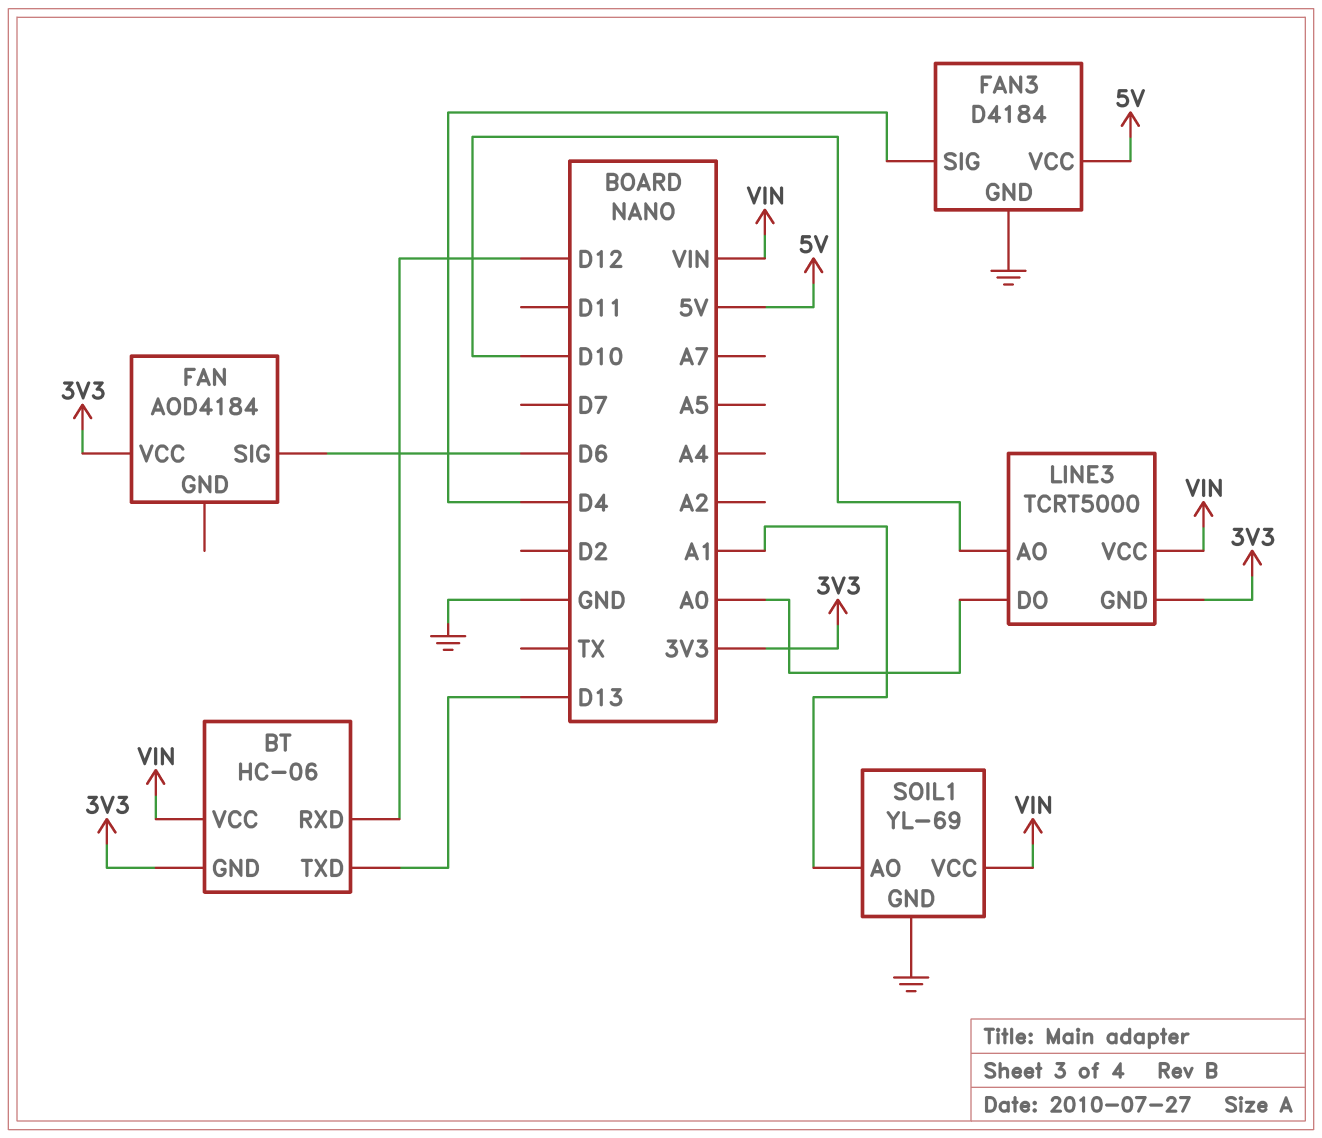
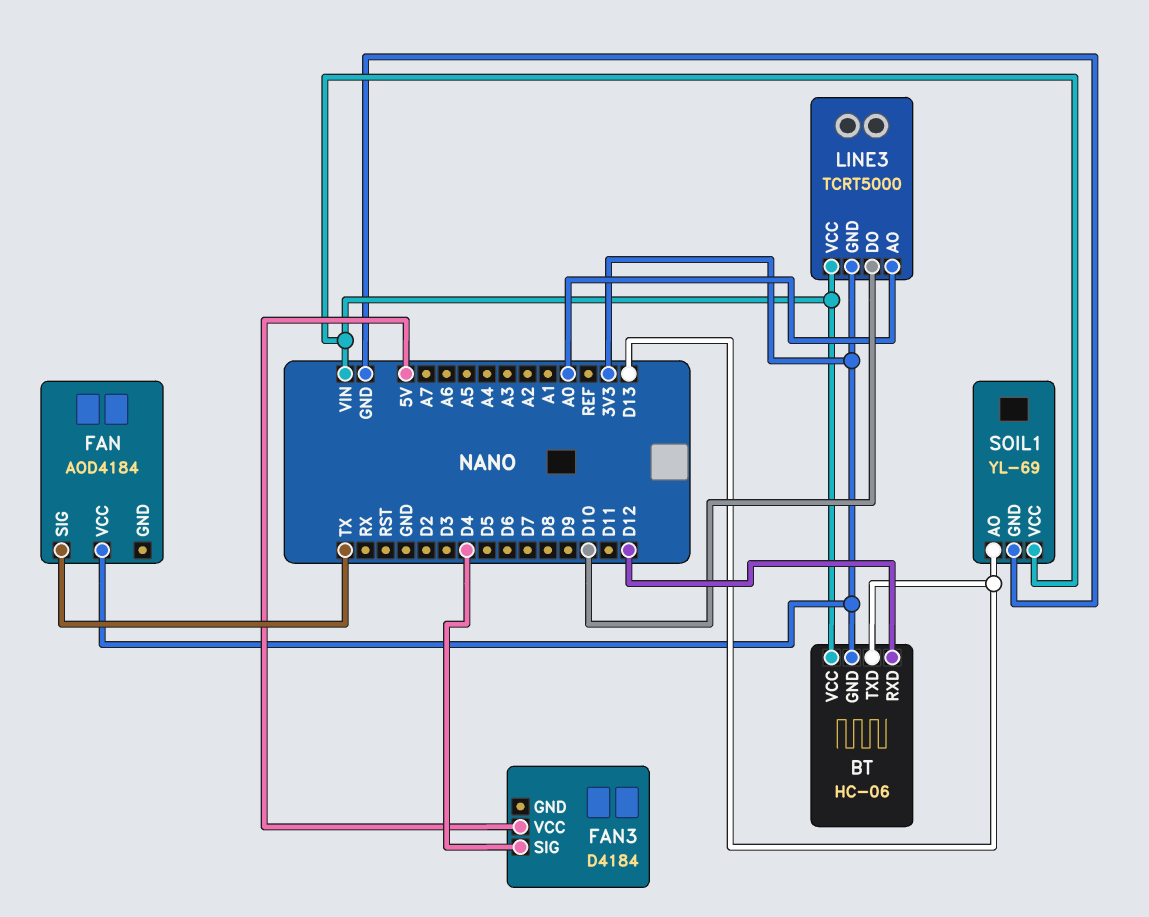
FAN pin SIG: D6 -> TX
FAN3 pin GND: GND -> none
LINE3 pin AO: D10 -> A0
LINE3 pin DO: A0 -> D10
SOIL1 pin AO: A1 -> D13

